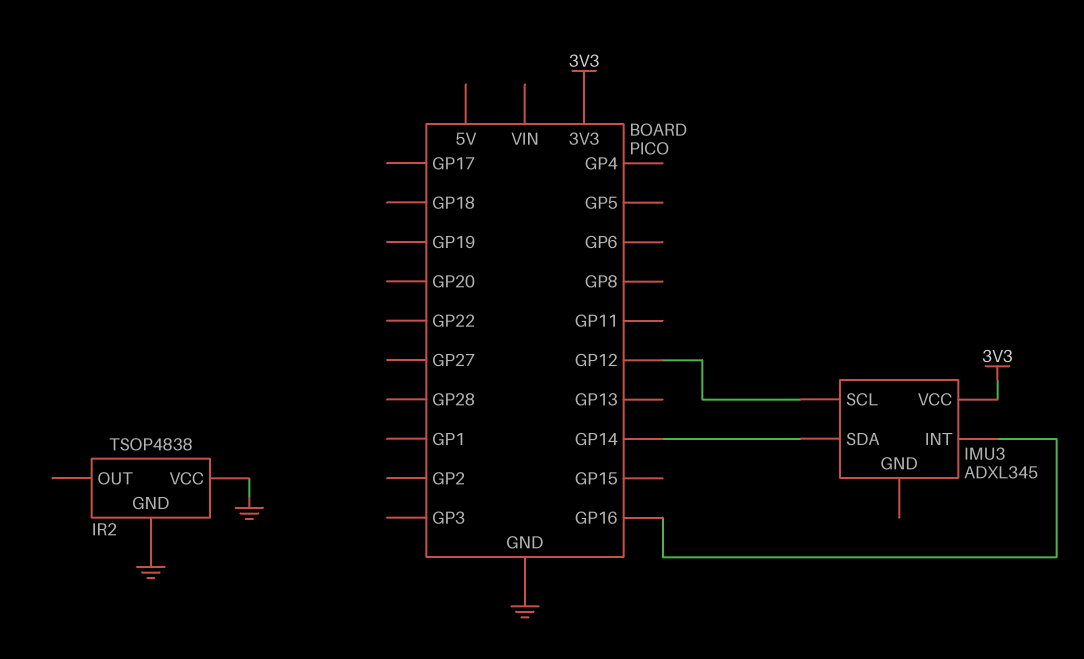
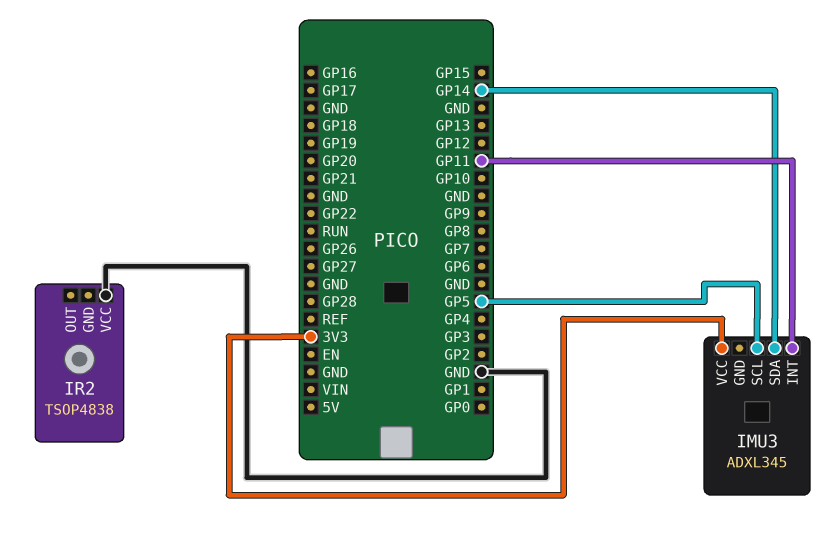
IMU3 pin INT: GP16 -> GP11
IMU3 pin SCL: GP12 -> GP5
IR2 pin GND: GND -> none

